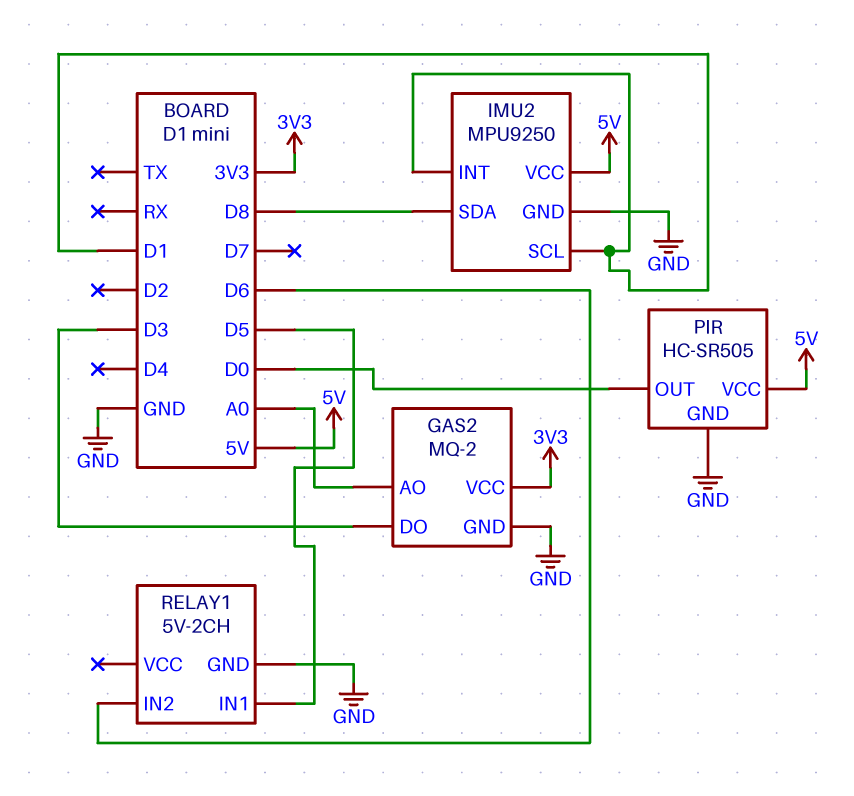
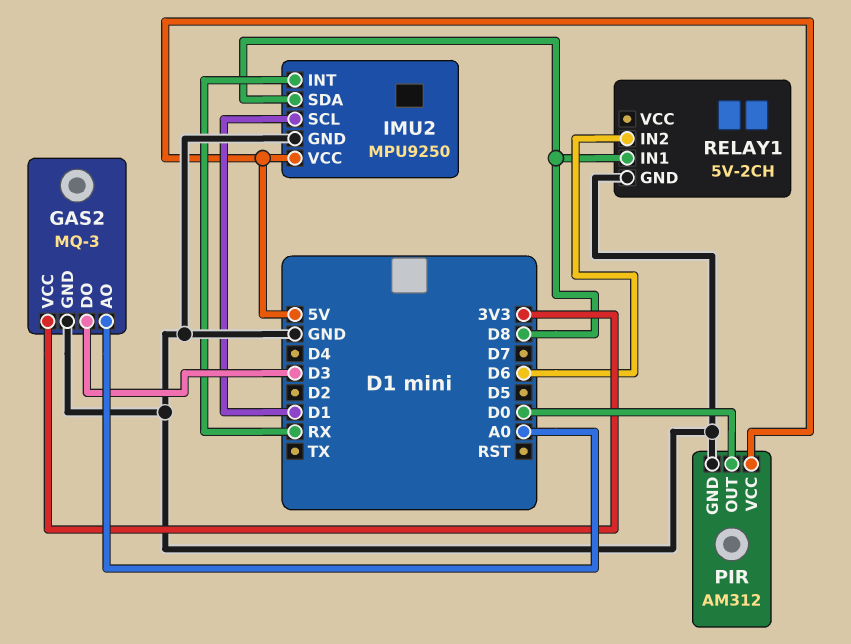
GAS2: MQ-2 -> MQ-3
IMU2 pin INT: D1 -> RX
PIR: HC-SR505 -> AM312
RELAY1 pin IN1: D5 -> D8

